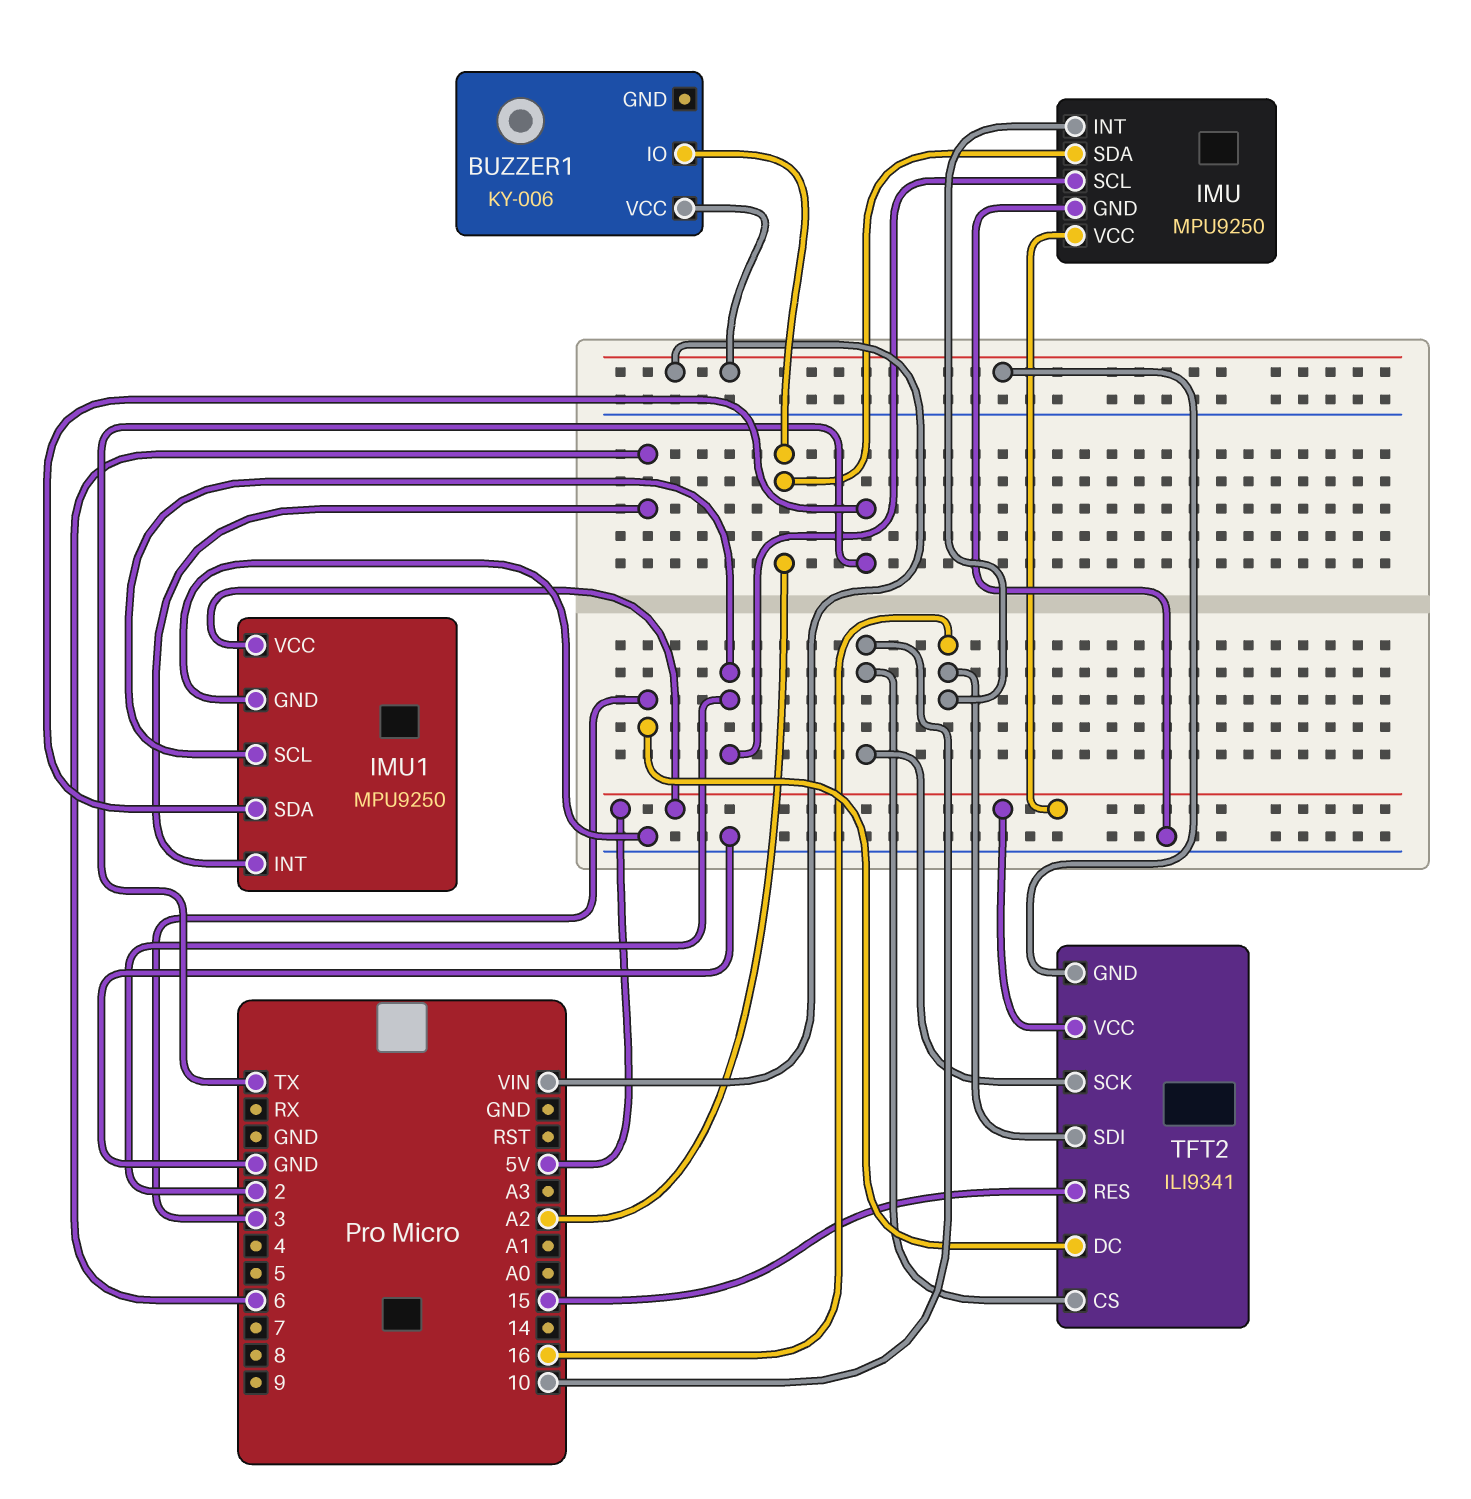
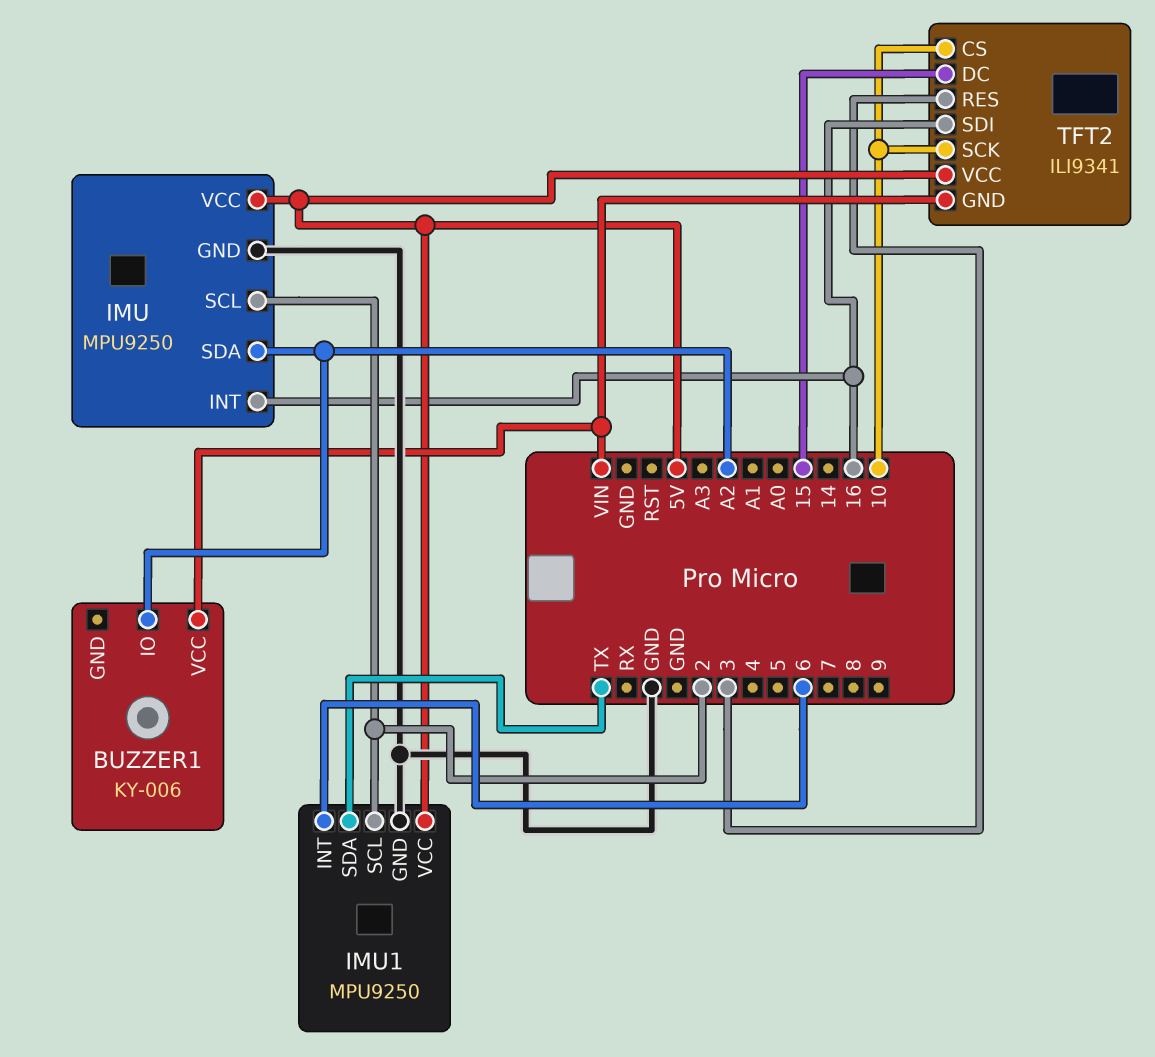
TFT2 pin DC: 3 -> 15
TFT2 pin RES: 15 -> 3

